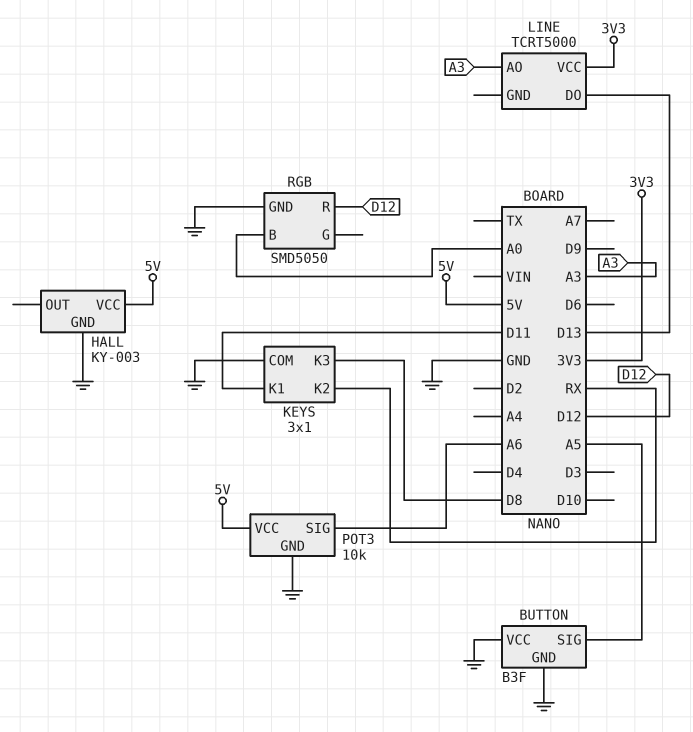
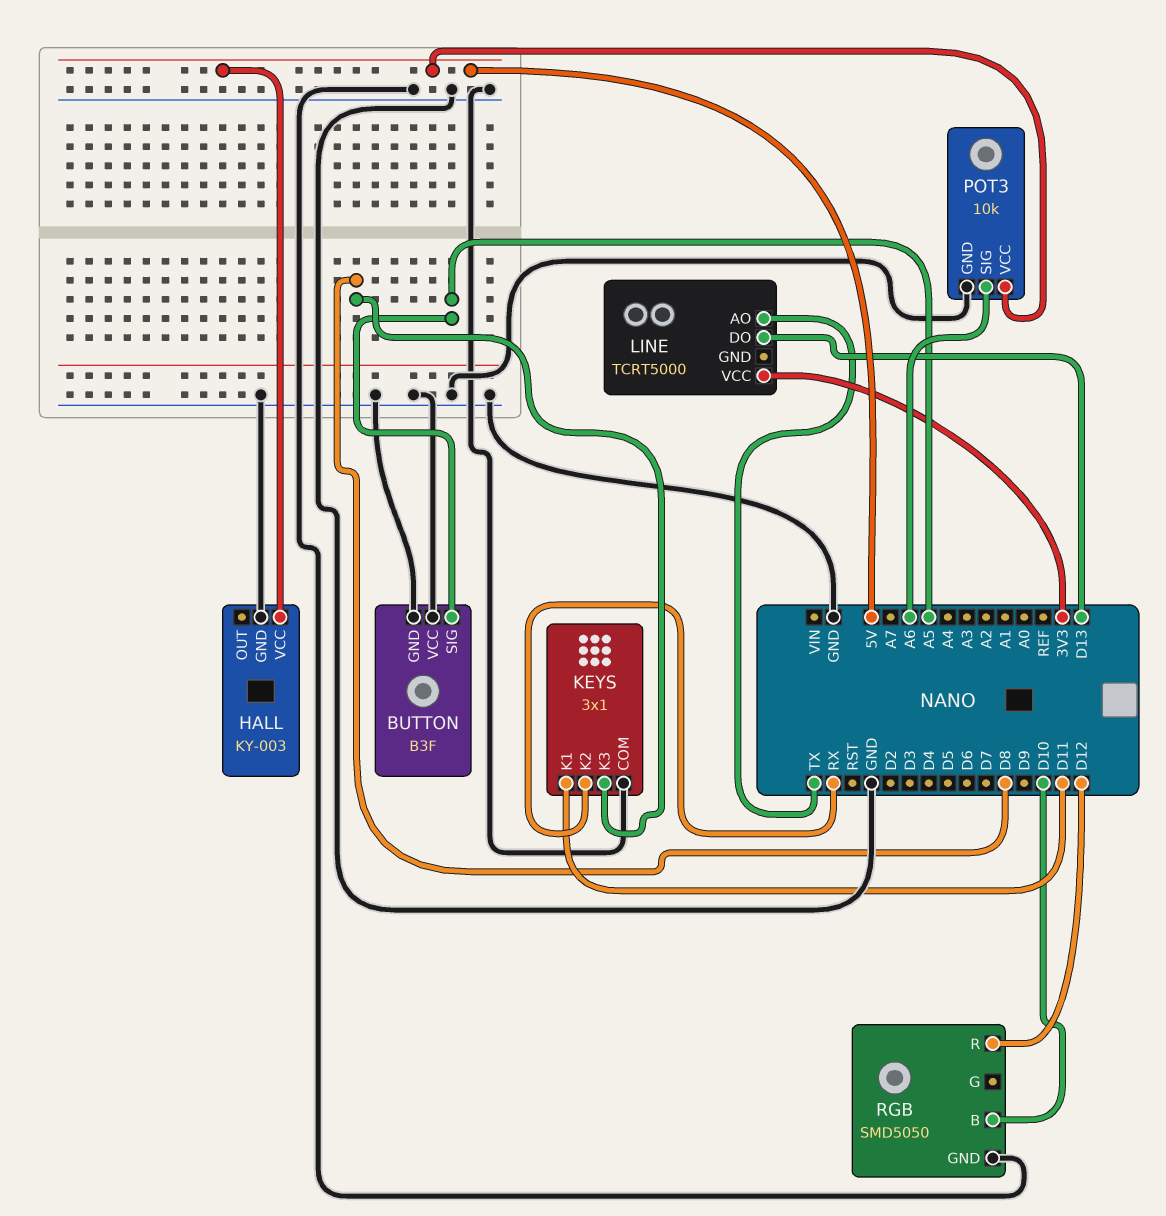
LINE pin AO: A3 -> TX
RGB pin B: A0 -> D10

